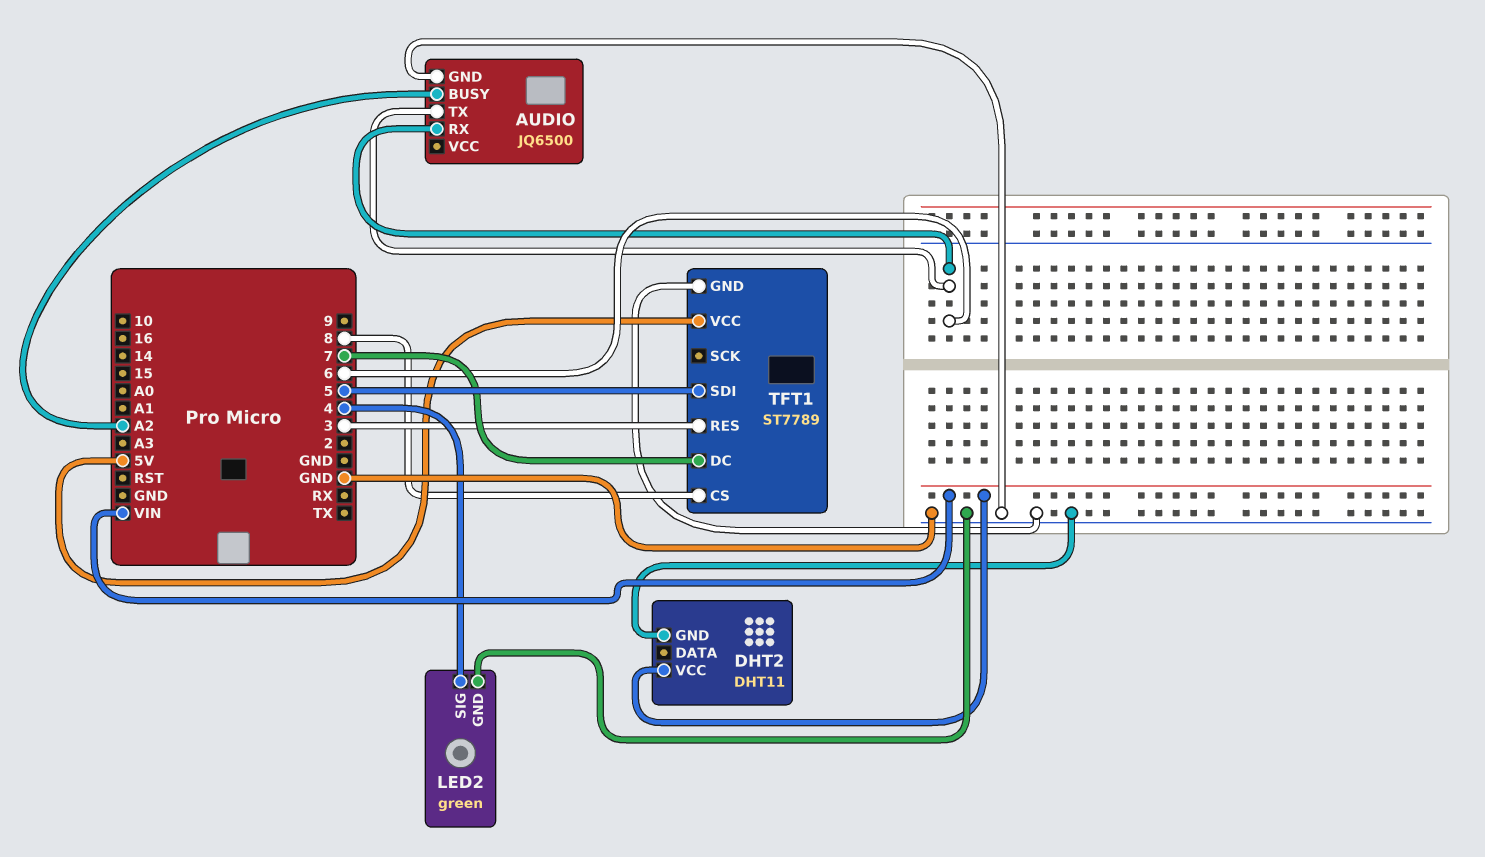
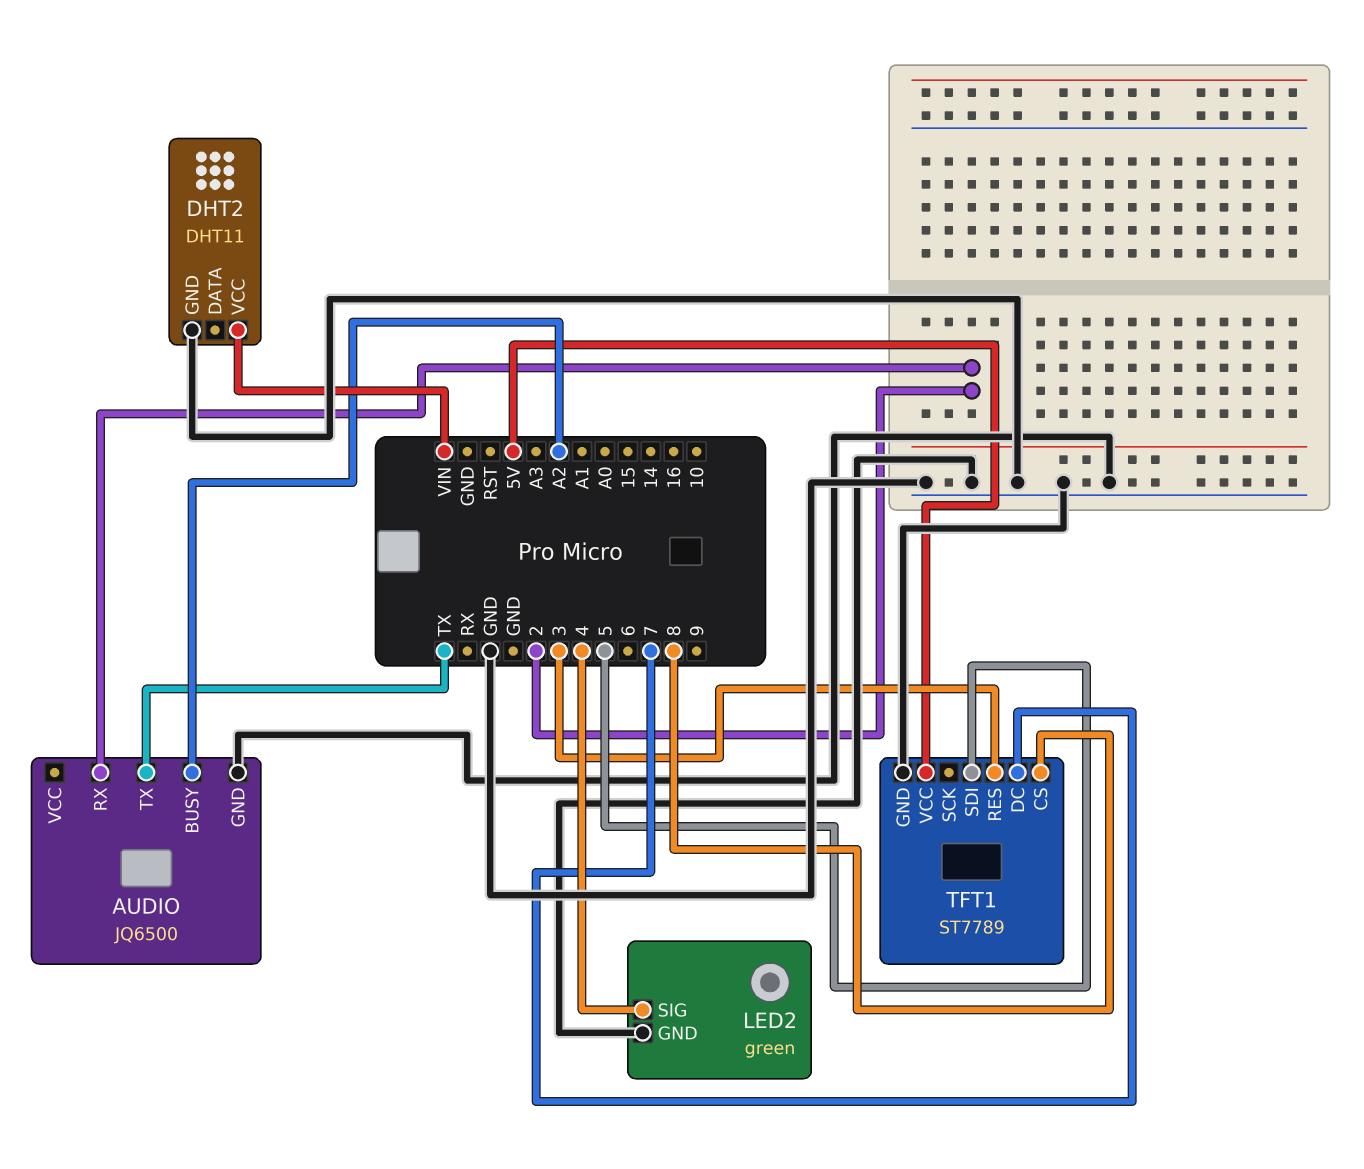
AUDIO pin RX: 6 -> 2
AUDIO pin TX: 6 -> TX

